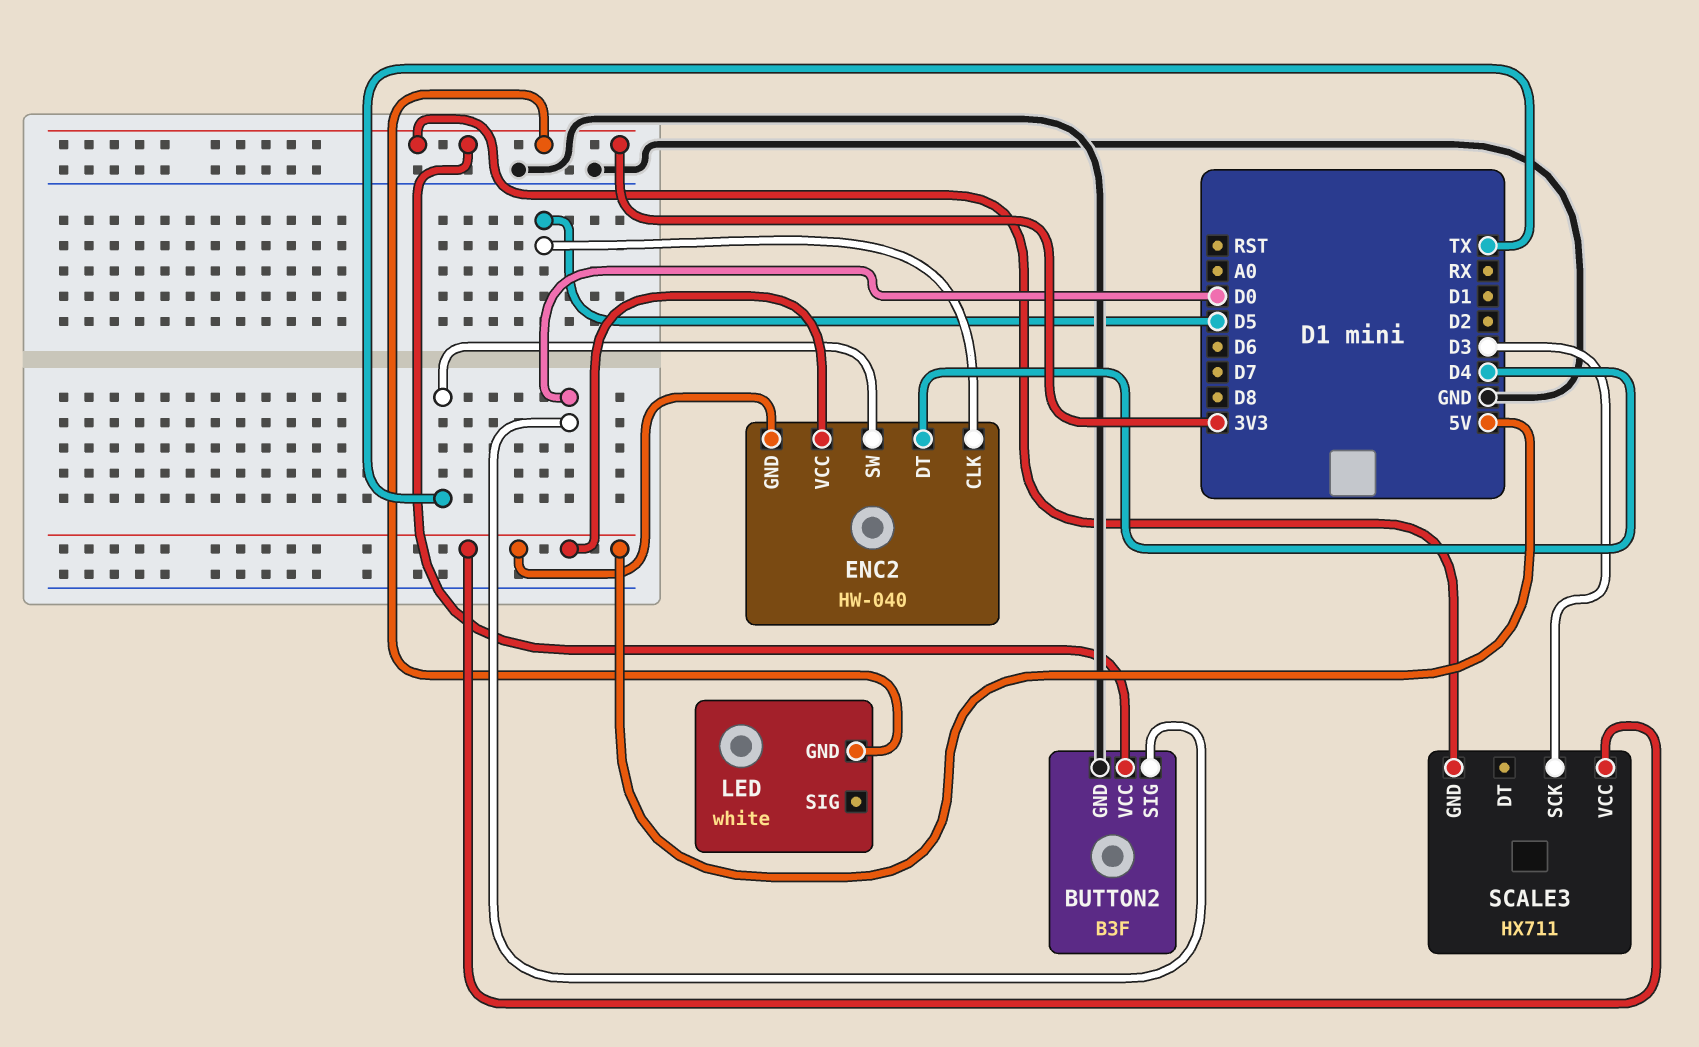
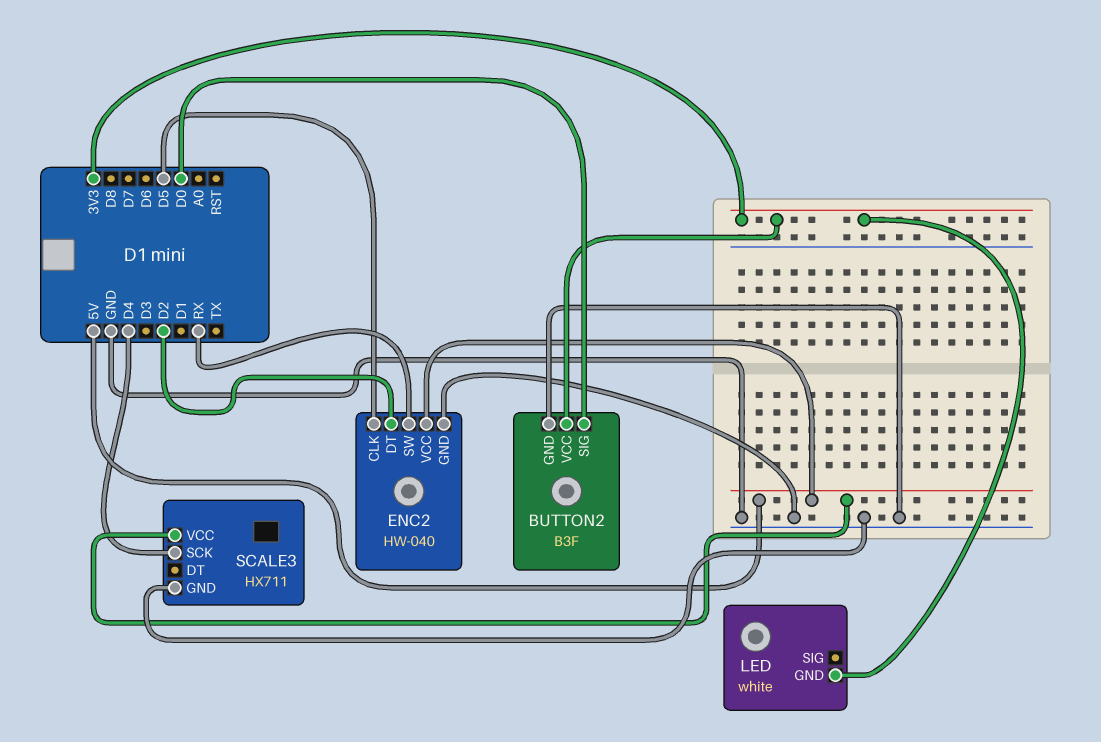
ENC2 pin DT: D4 -> D2
ENC2 pin GND: 5V -> GND
ENC2 pin SW: TX -> RX
SCALE3 pin GND: 3V3 -> GND
SCALE3 pin SCK: D3 -> D4

